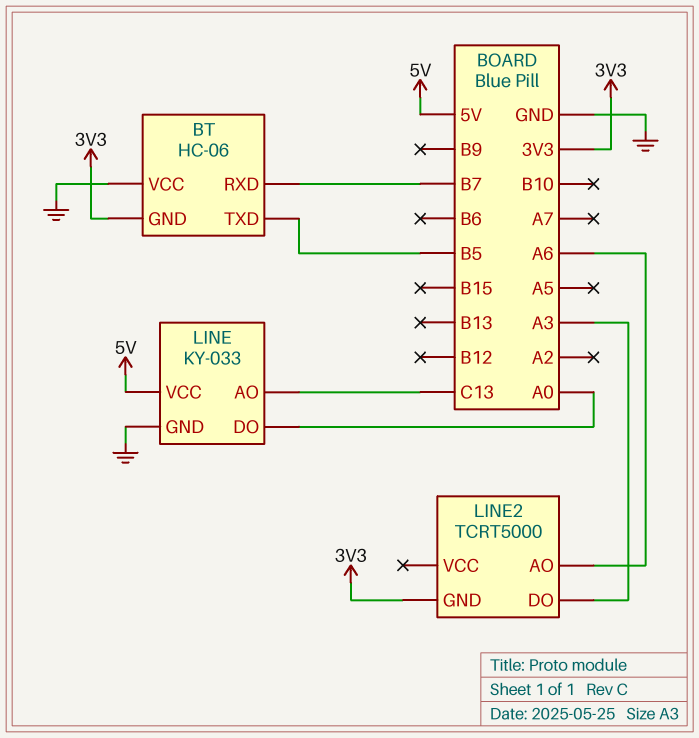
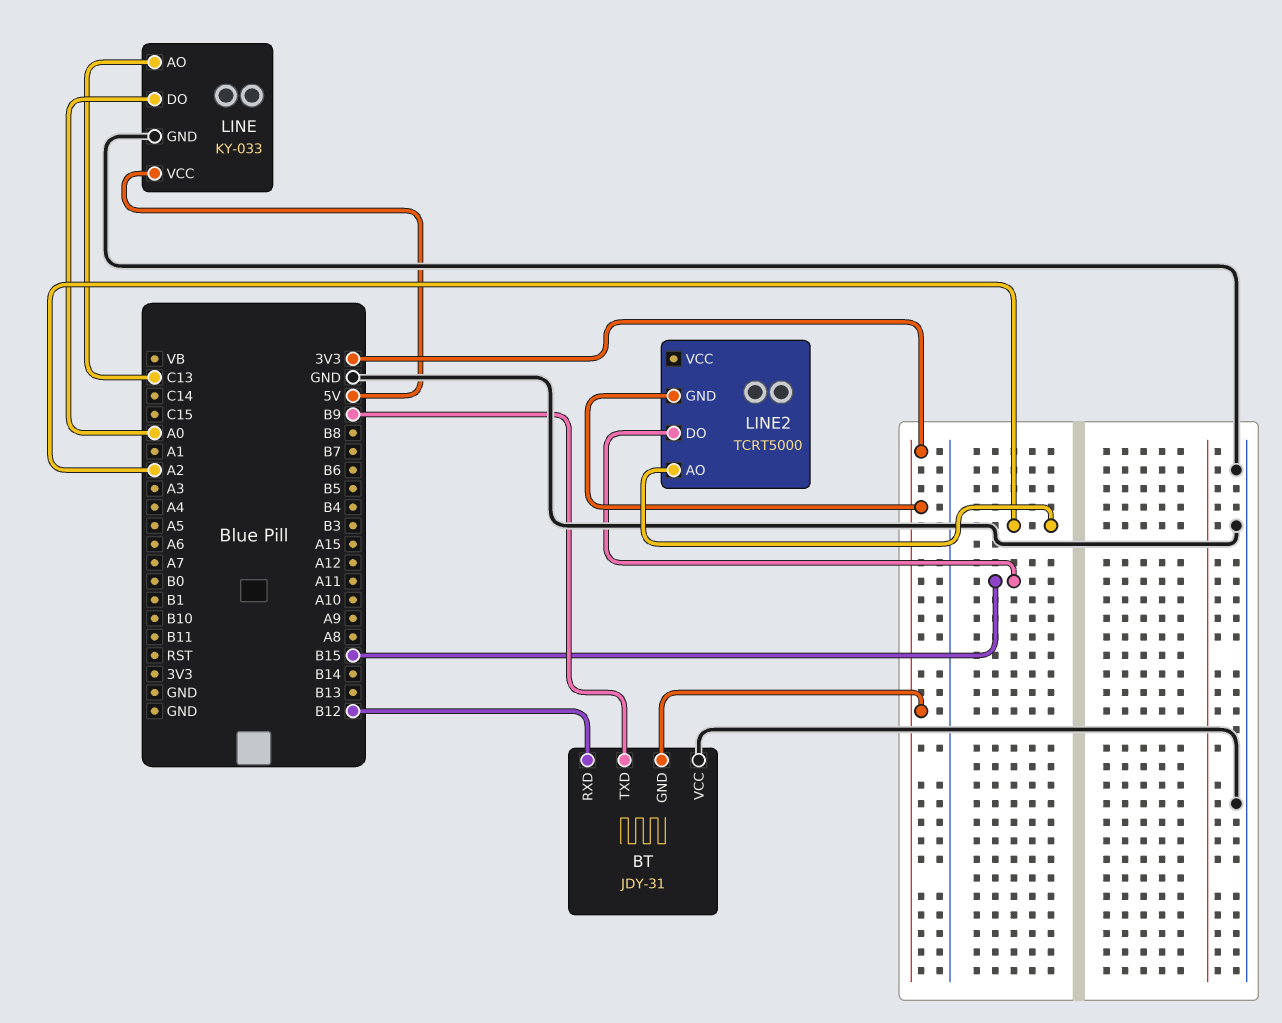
BT: HC-06 -> JDY-31
BT pin RXD: B7 -> B12
BT pin TXD: B5 -> B9
LINE2 pin AO: A6 -> A2
LINE2 pin DO: A3 -> B15

